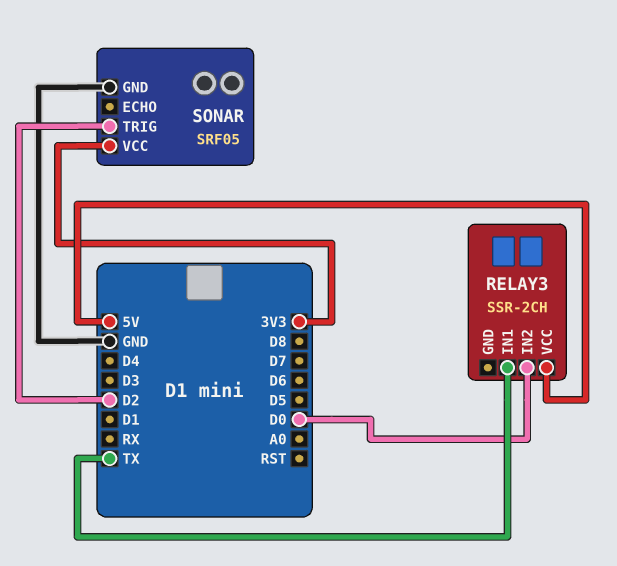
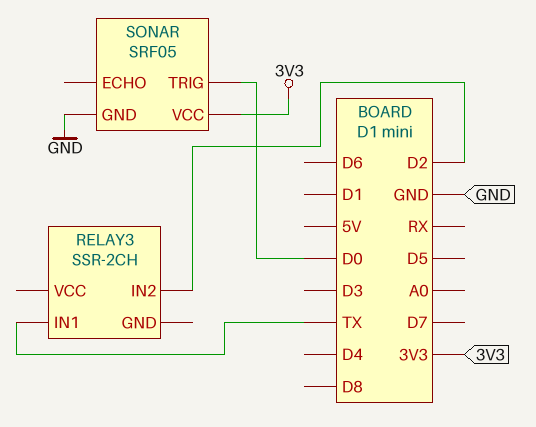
RELAY3 pin IN2: D0 -> D2
RELAY3 pin VCC: 5V -> none
SONAR pin TRIG: D2 -> D0

